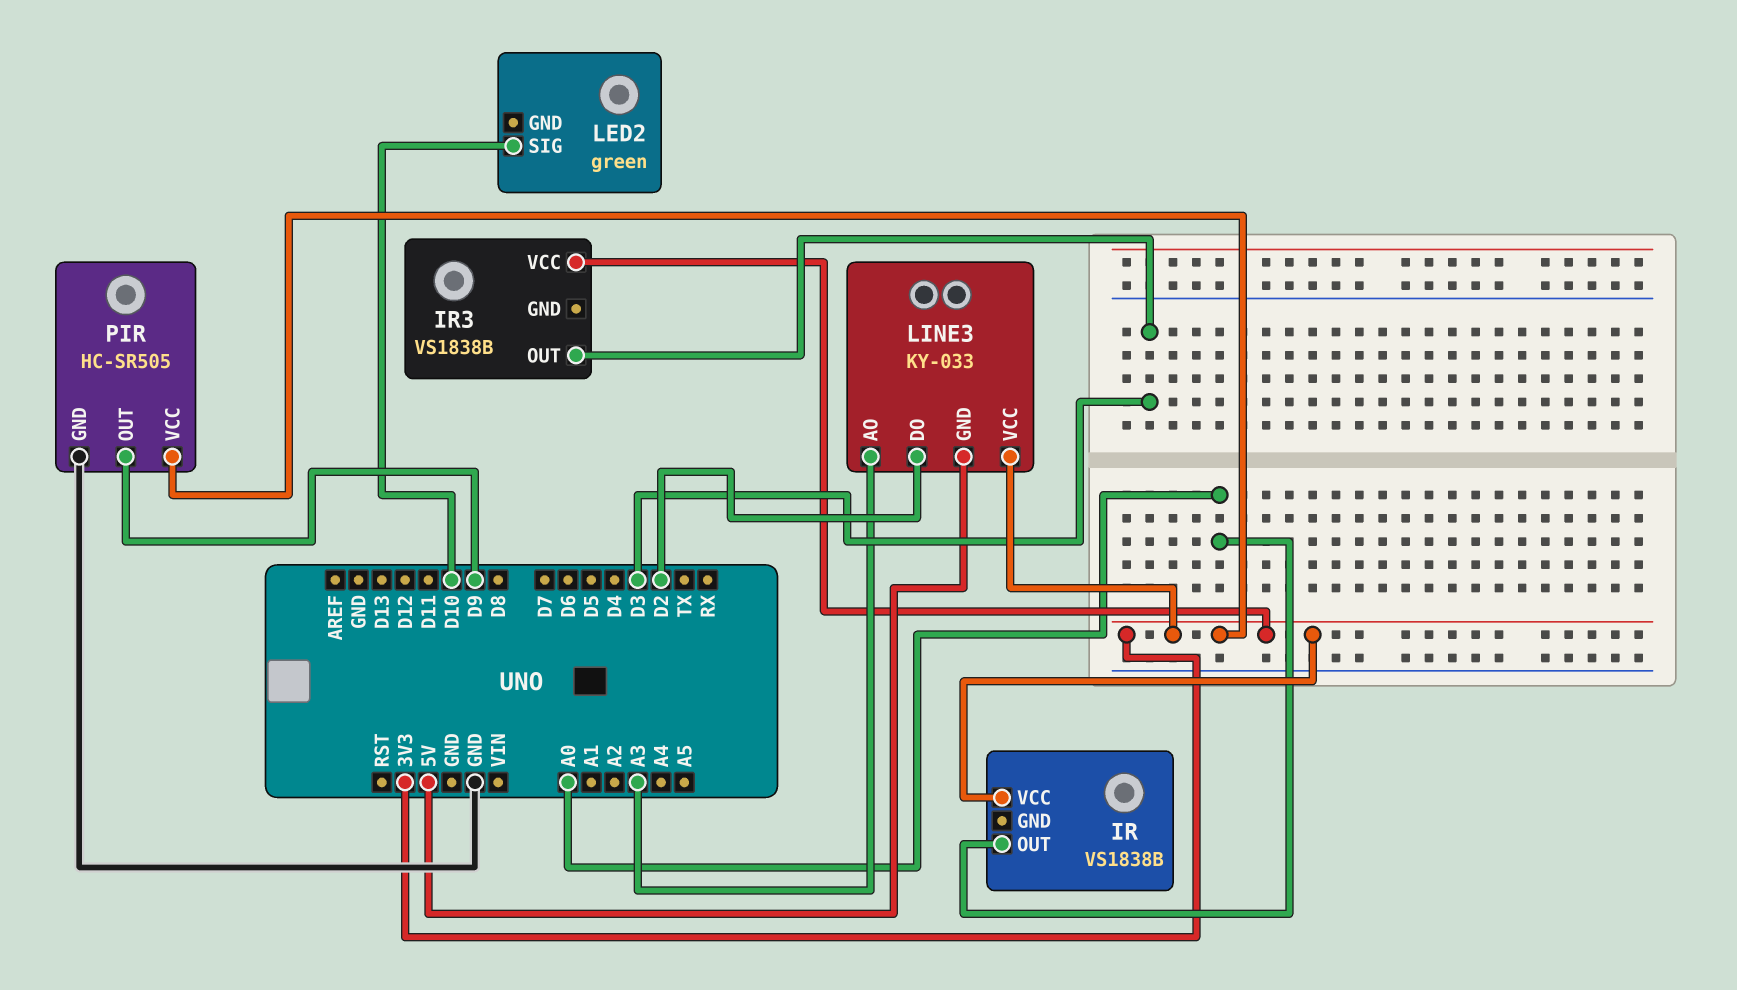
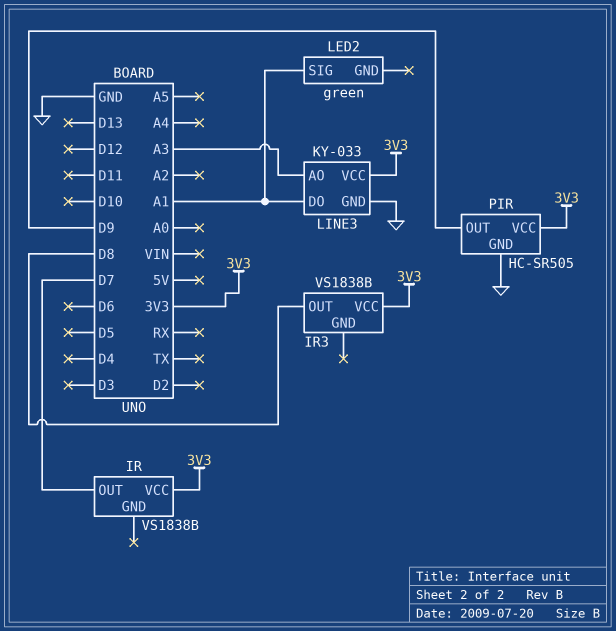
IR pin OUT: A0 -> D7
IR3 pin OUT: D3 -> D8
LED2 pin SIG: D10 -> A1
LINE3 pin DO: D2 -> A1
LINE3 pin GND: 5V -> GND

